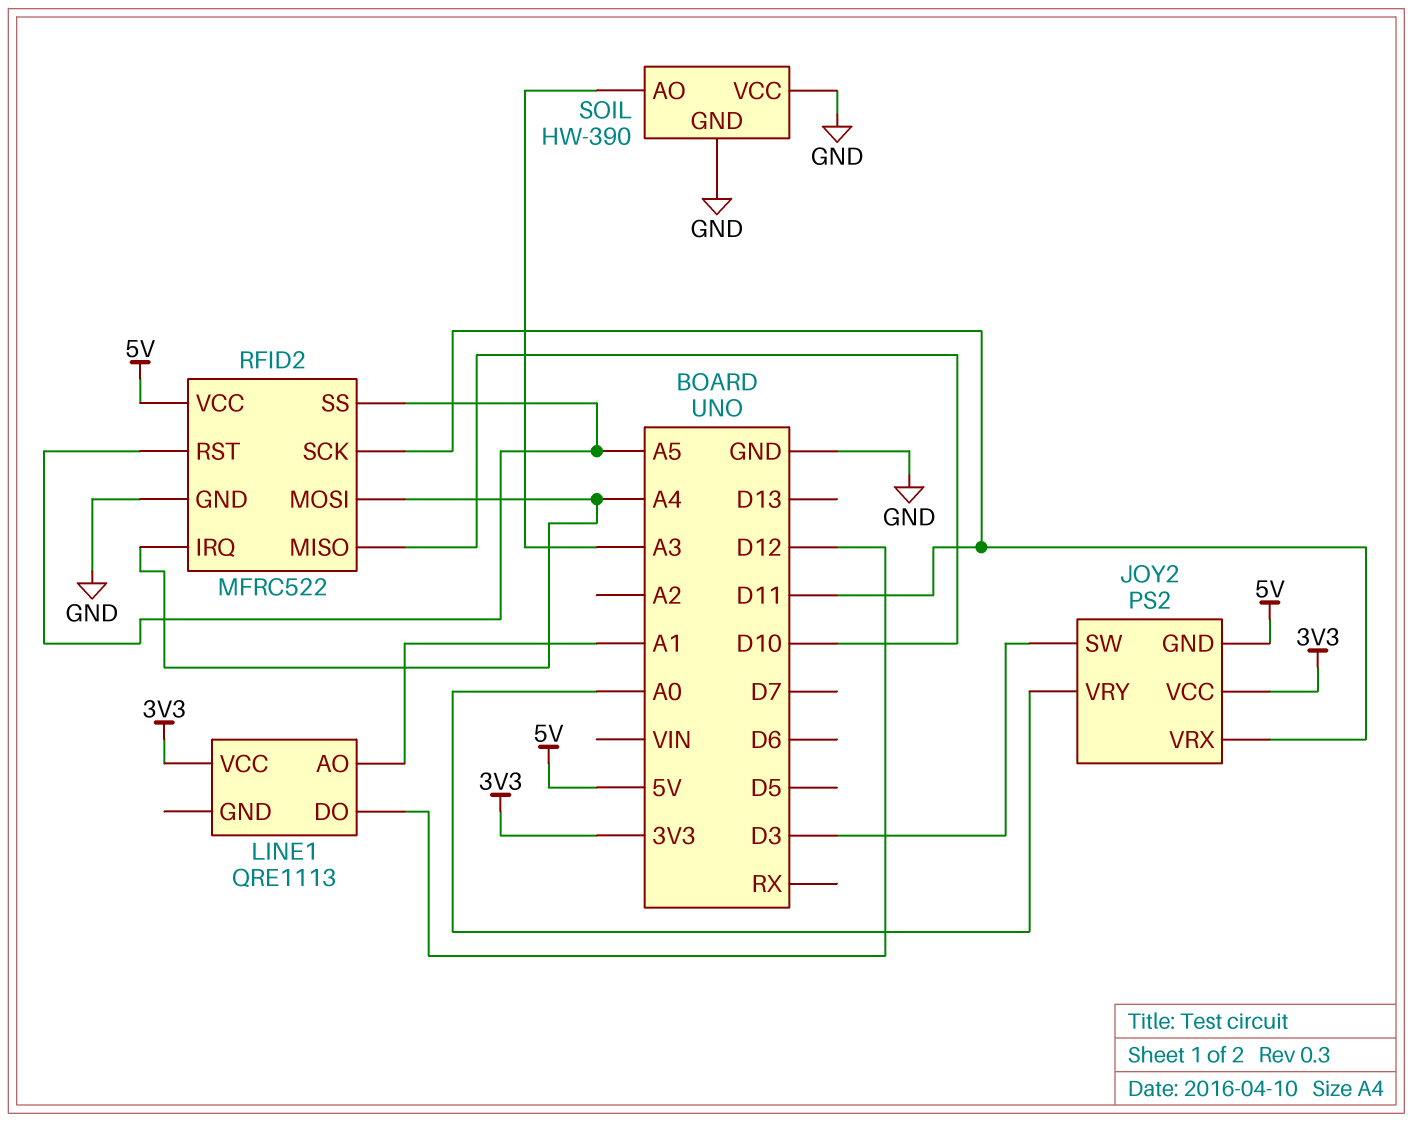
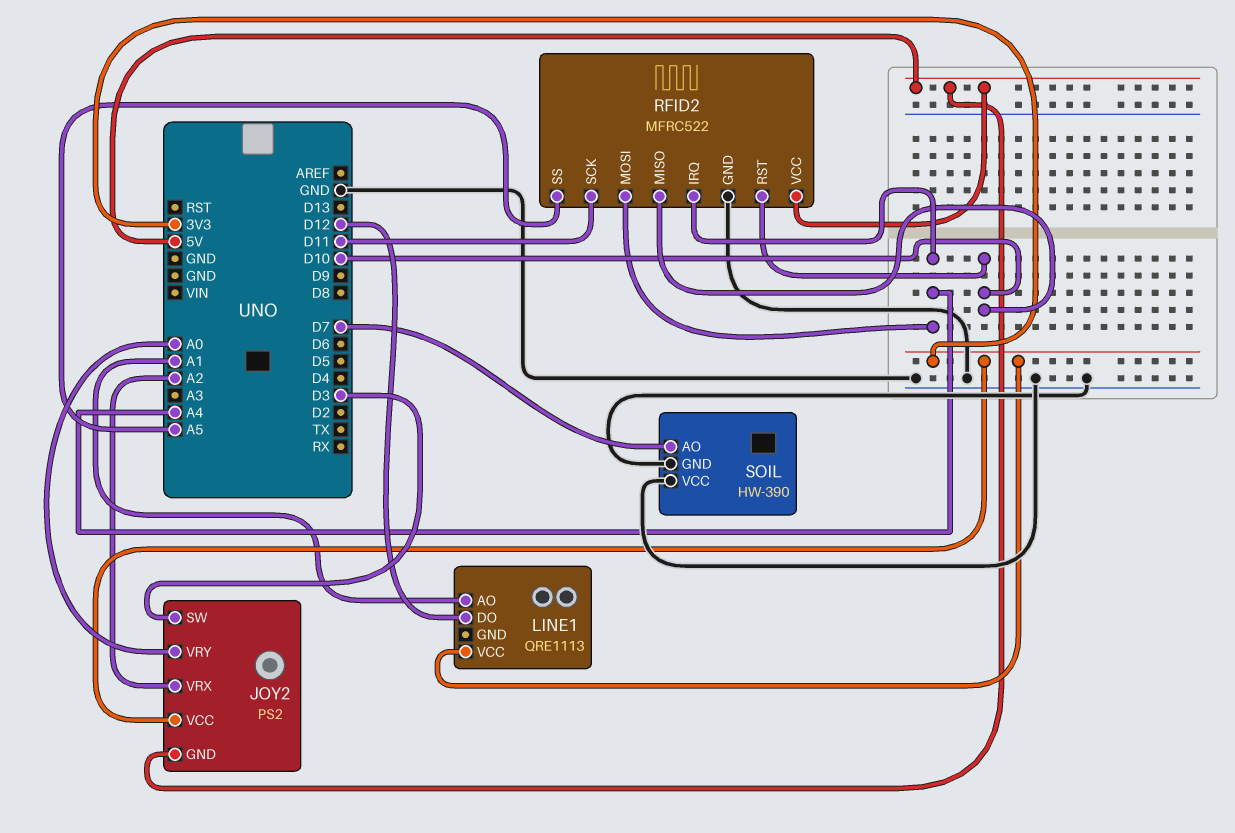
JOY2 pin VRX: D11 -> A2
RFID2 pin RST: A5 -> D10
SOIL pin AO: A3 -> D7

